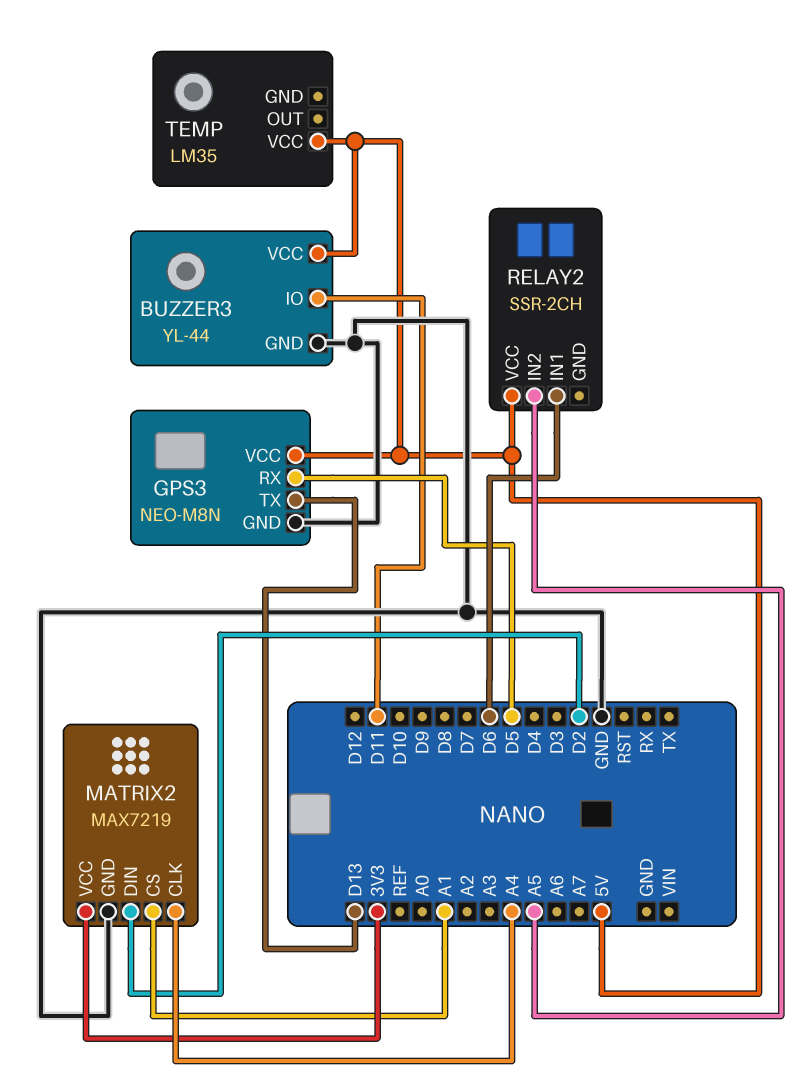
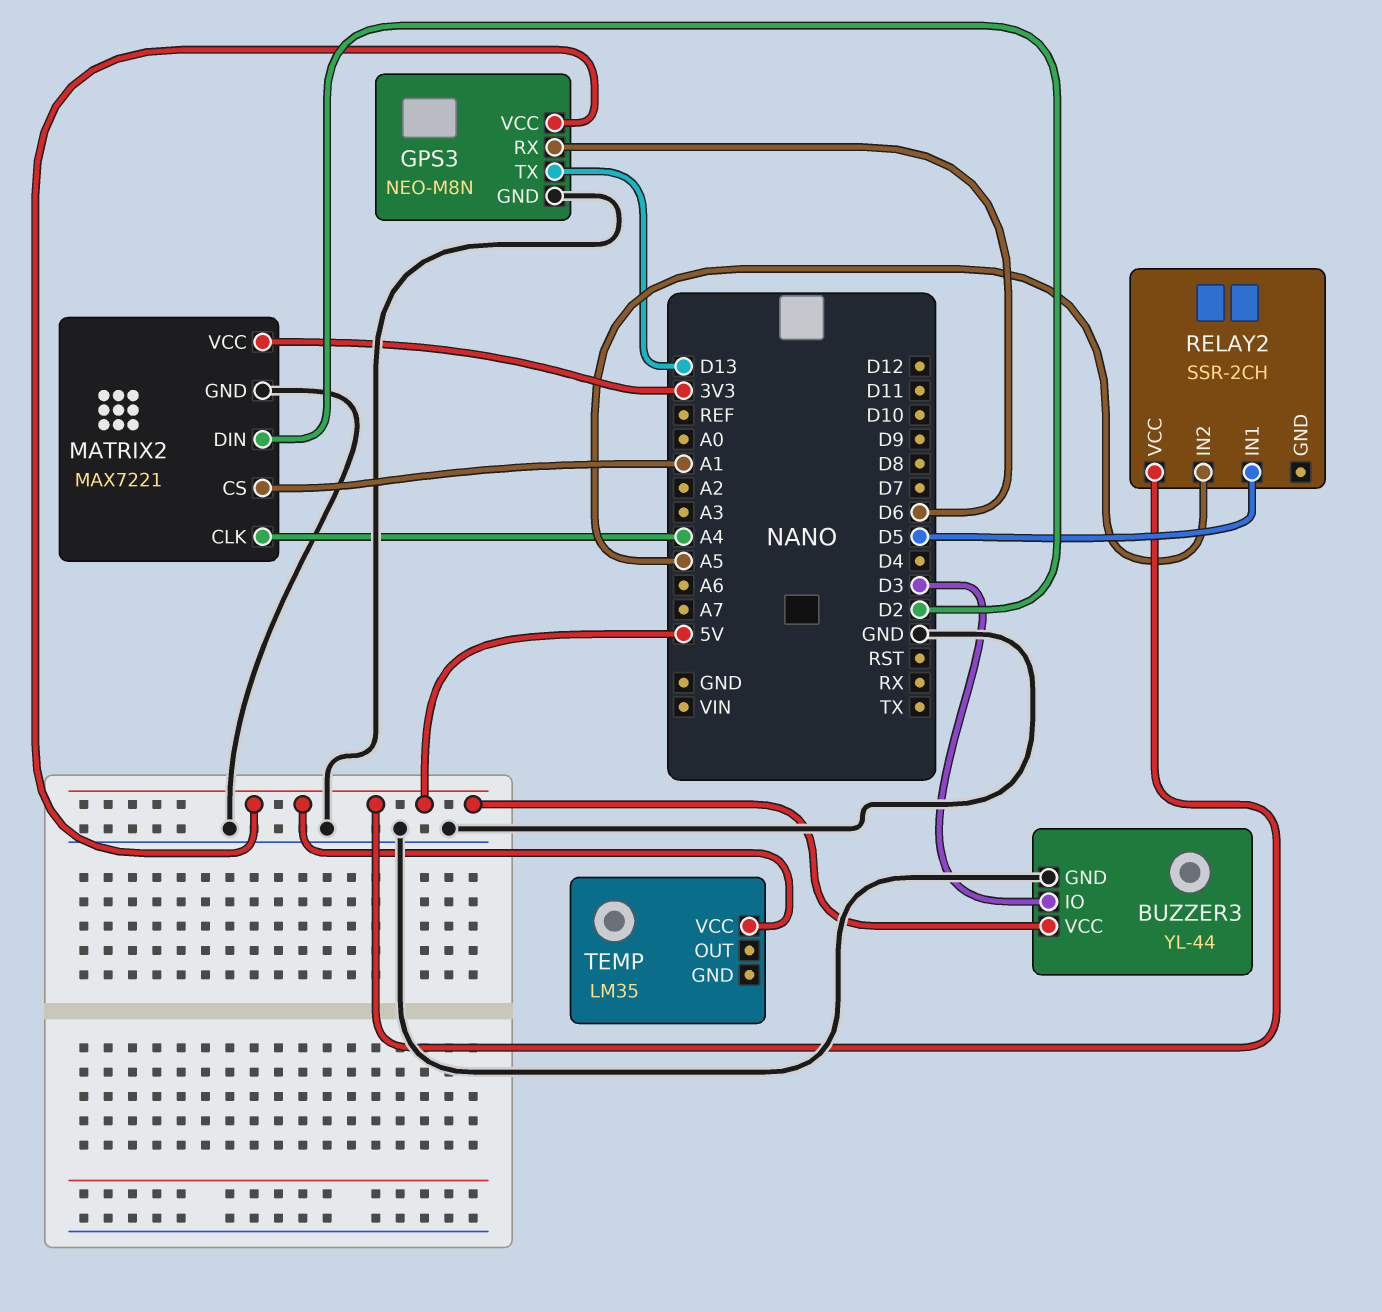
BUZZER3 pin IO: D11 -> D3
GPS3 pin RX: D5 -> D6
MATRIX2: MAX7219 -> MAX7221
RELAY2 pin IN1: D6 -> D5

